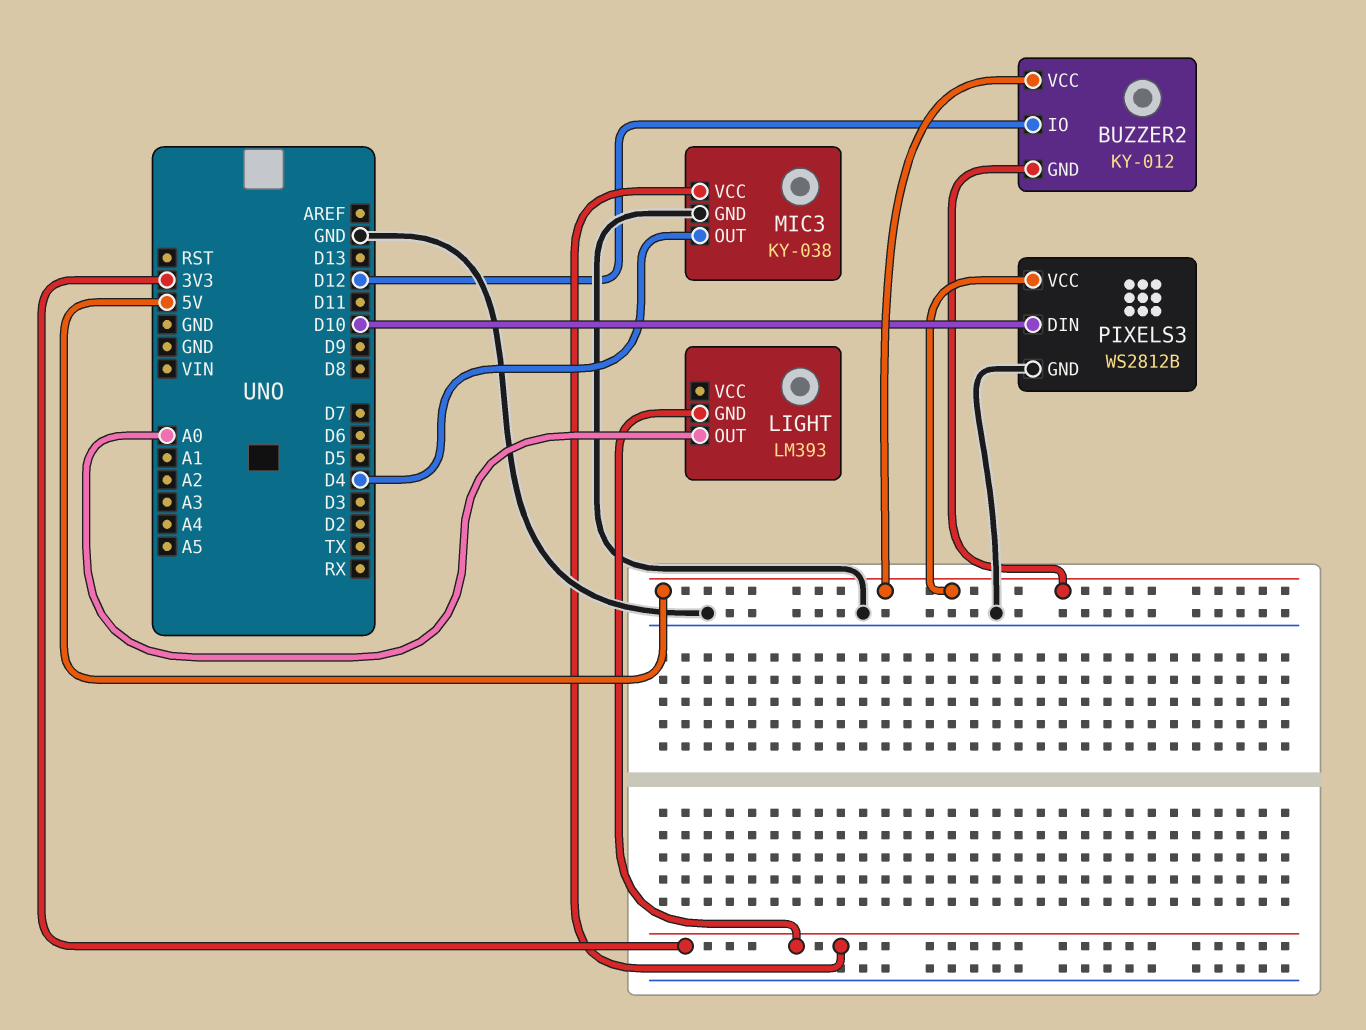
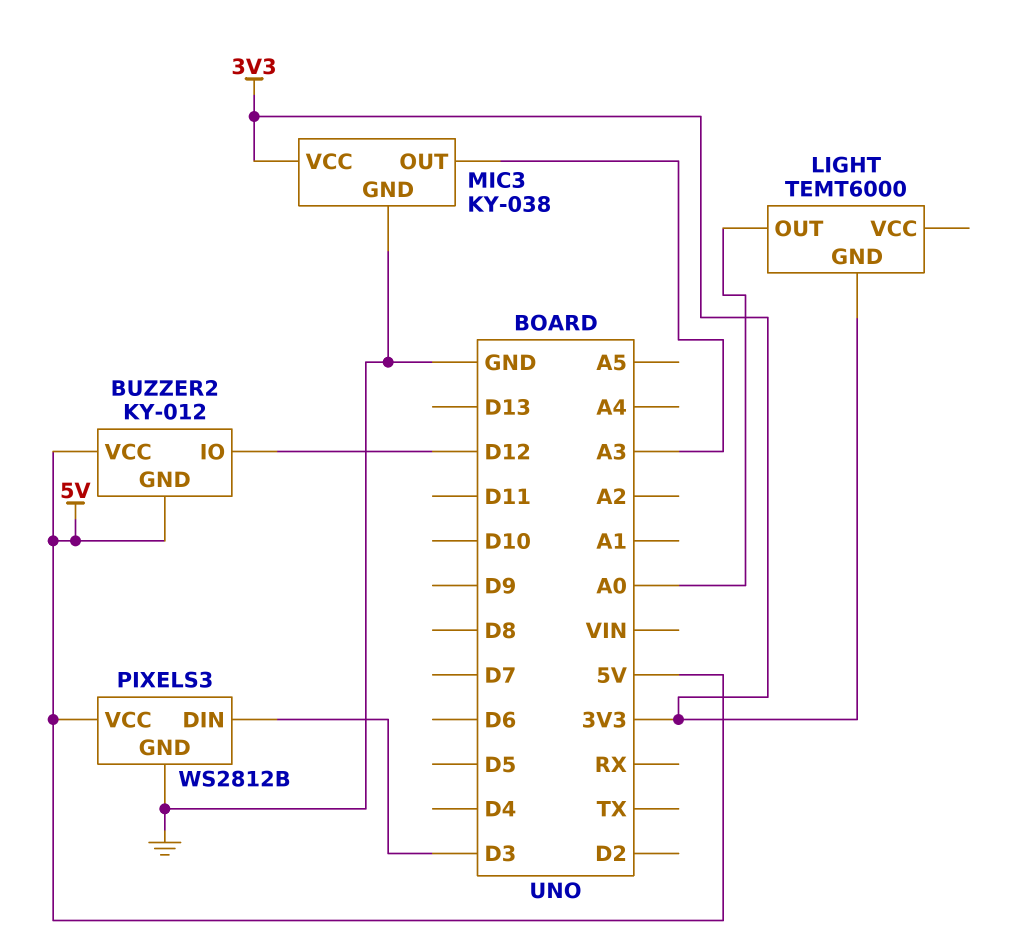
LIGHT: LM393 -> TEMT6000
MIC3 pin OUT: D4 -> A3
PIXELS3 pin DIN: D10 -> D3

